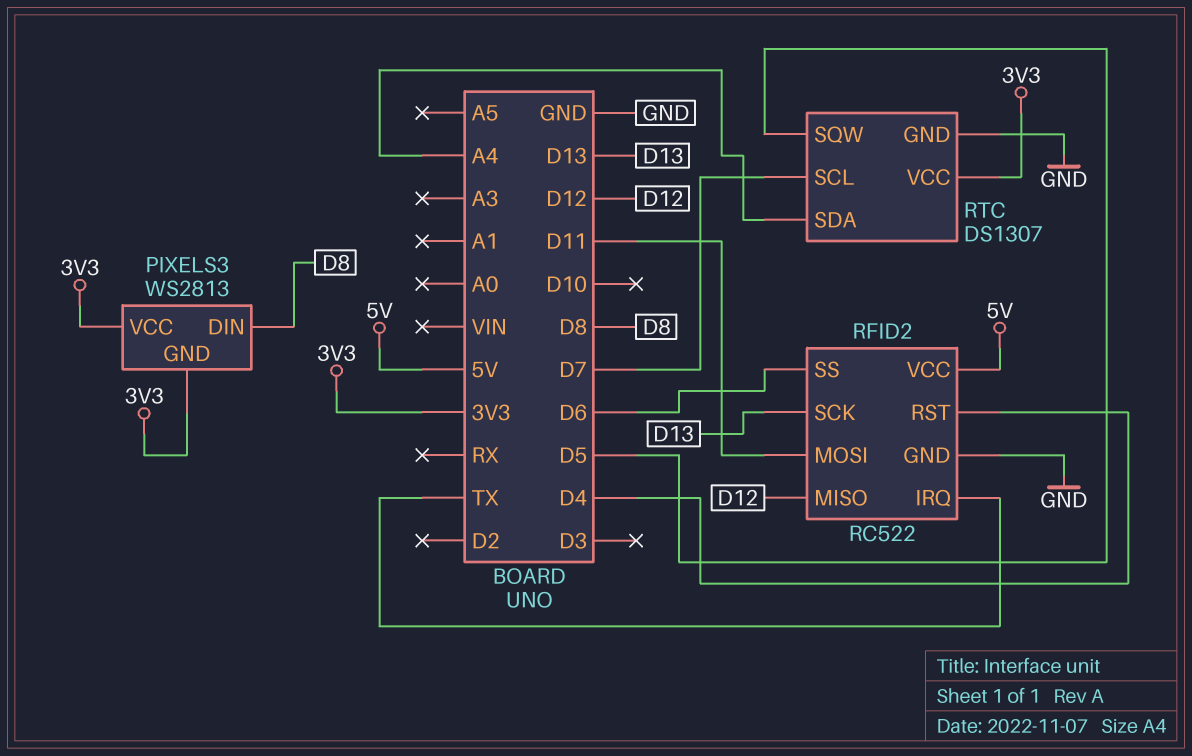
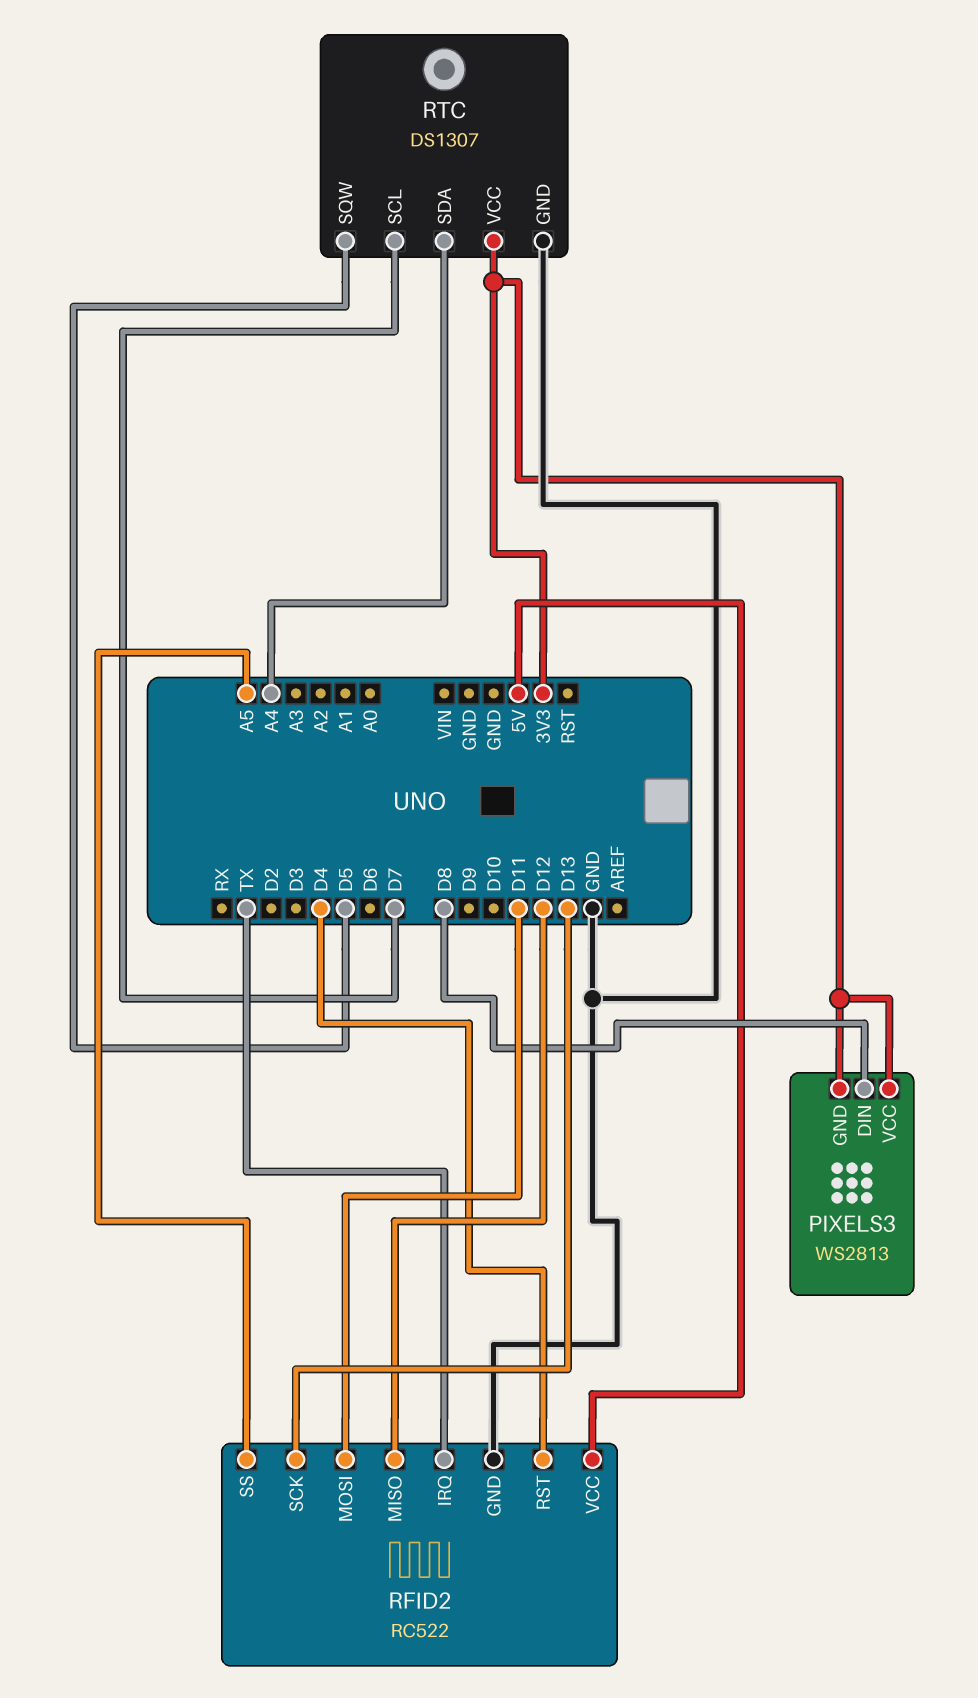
RFID2 pin SS: D6 -> A5

